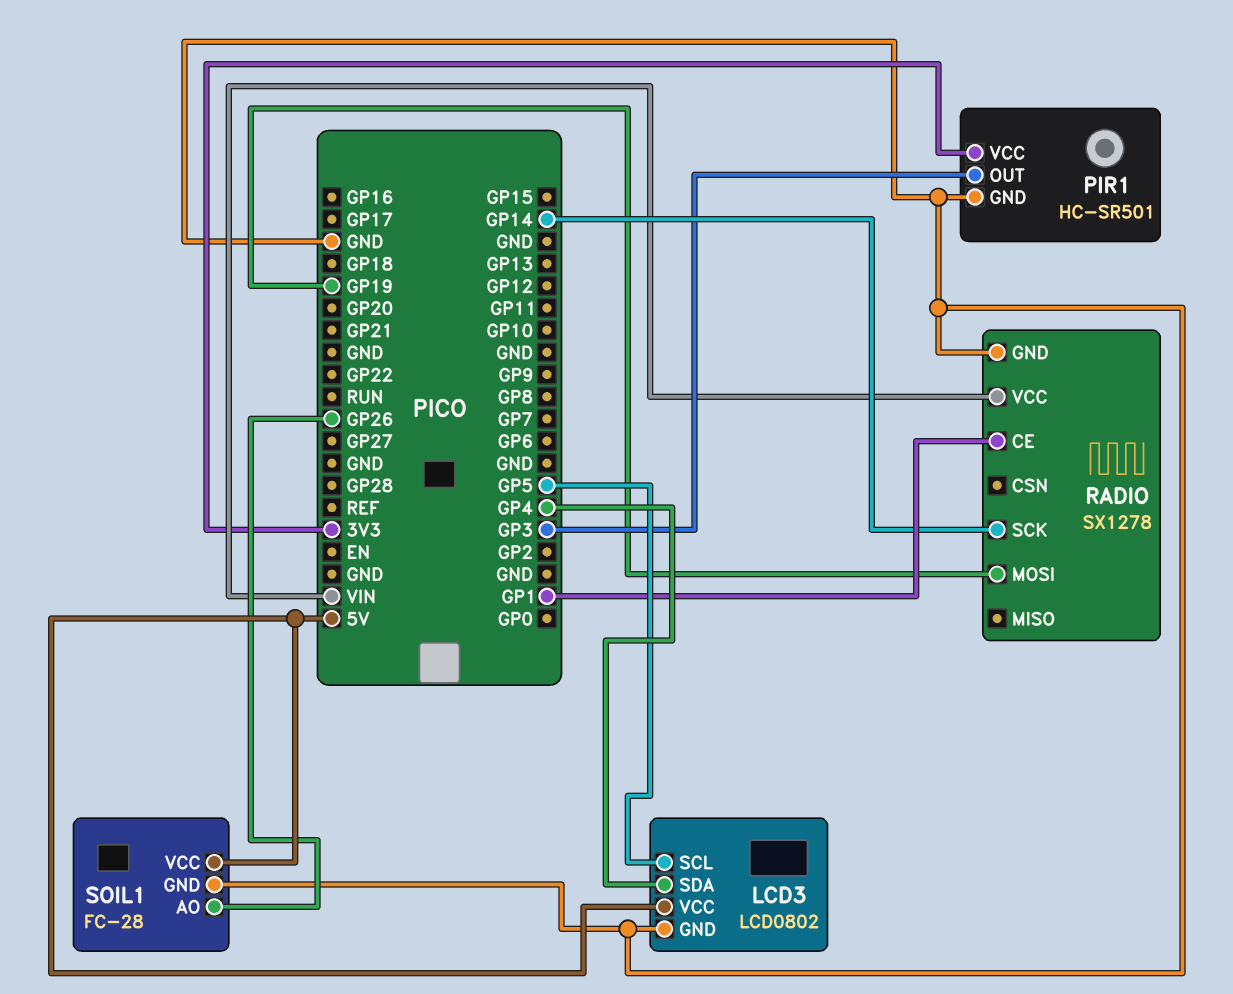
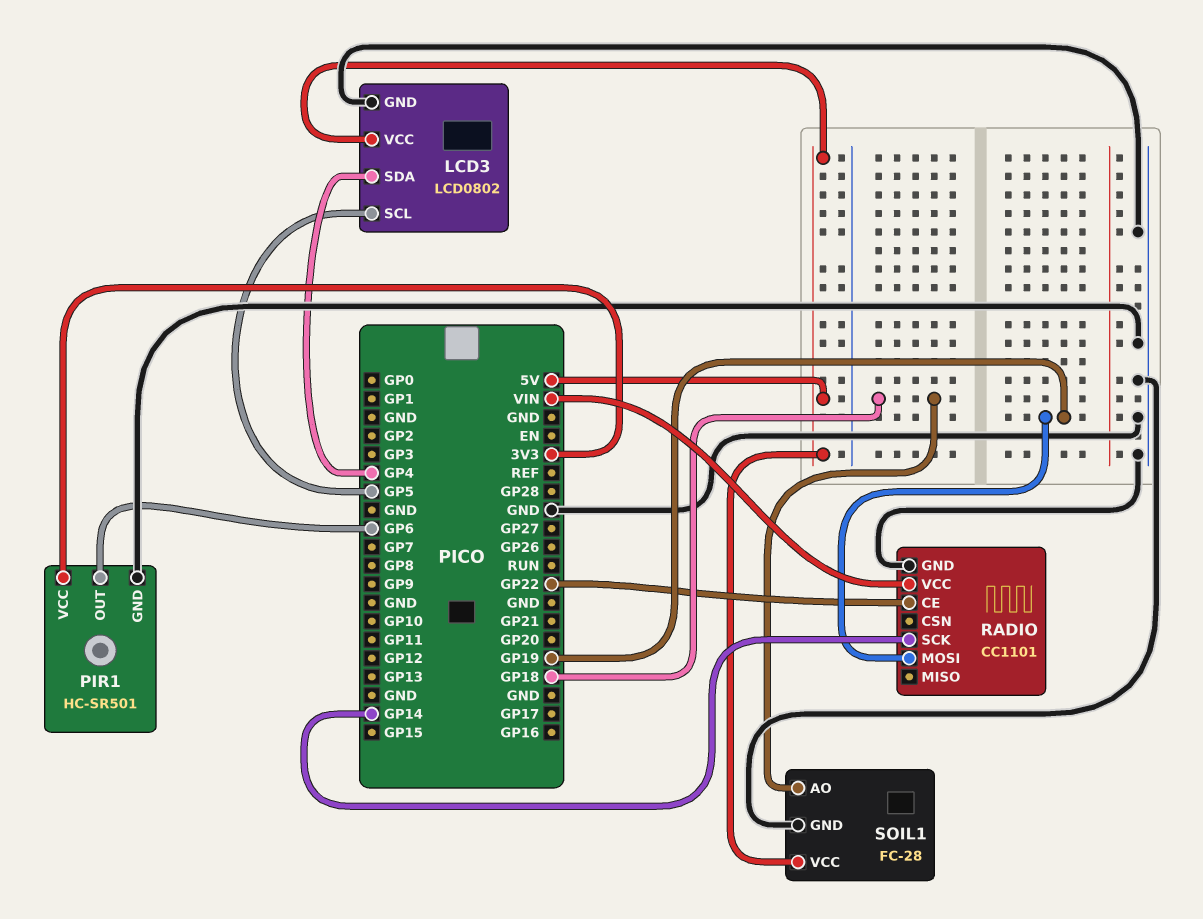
PIR1 pin OUT: GP3 -> GP6
RADIO: SX1278 -> CC1101
RADIO pin CE: GP1 -> GP22
SOIL1 pin AO: GP26 -> GP18

